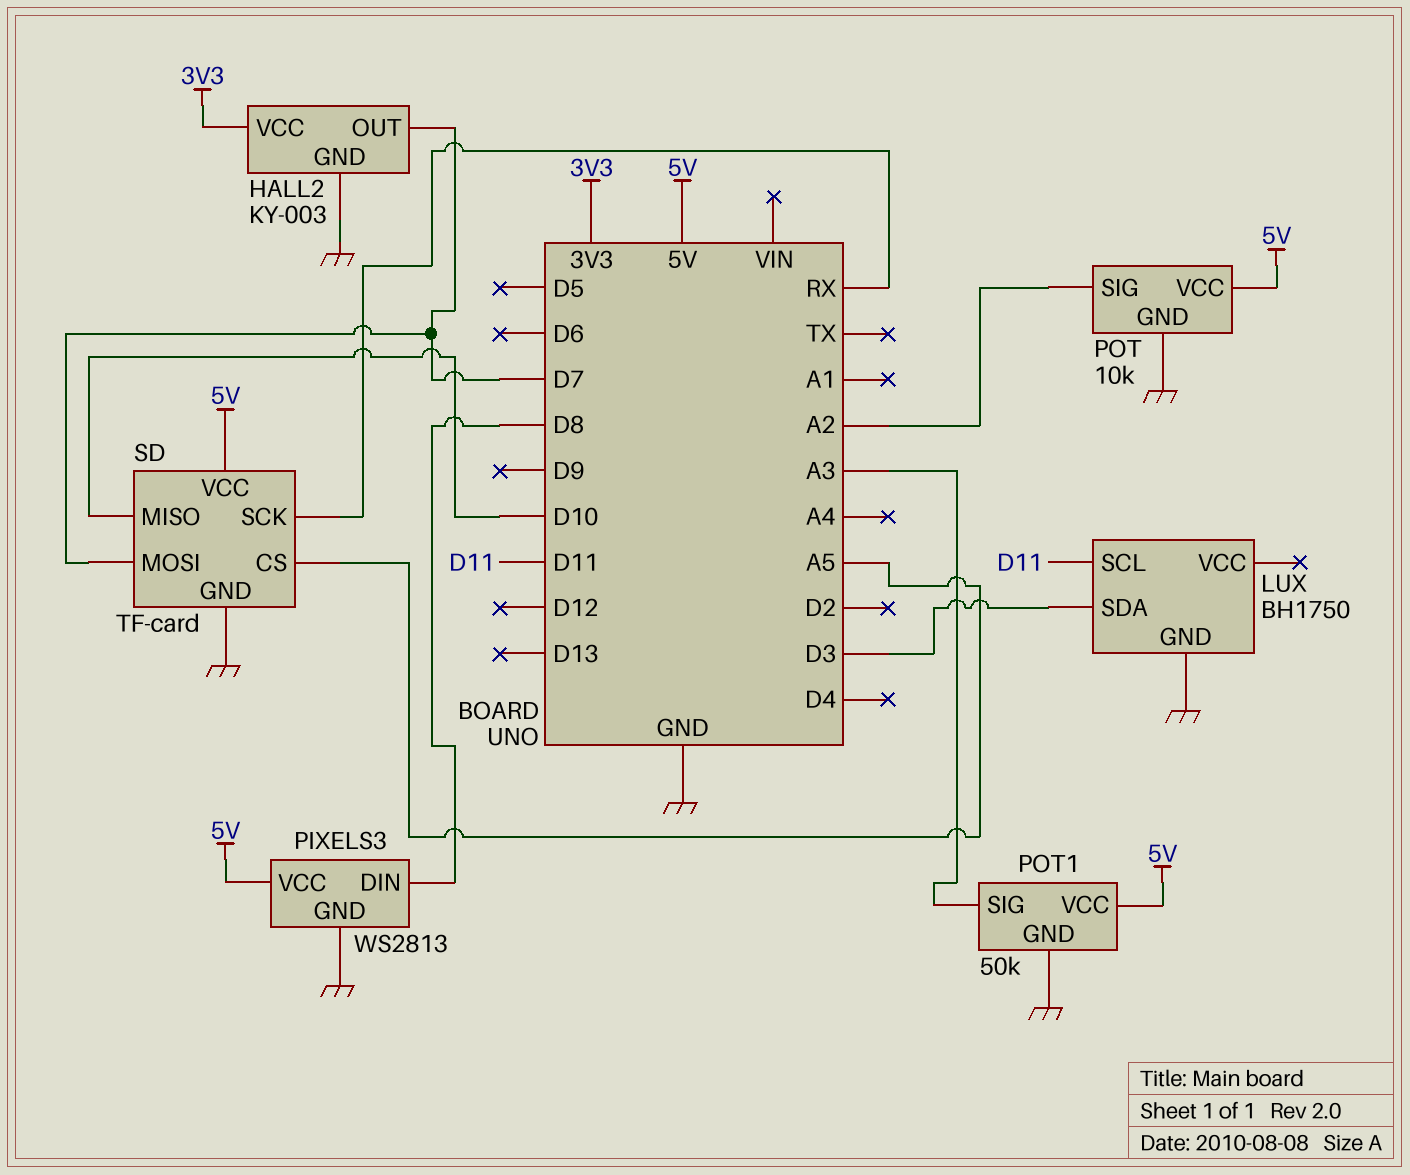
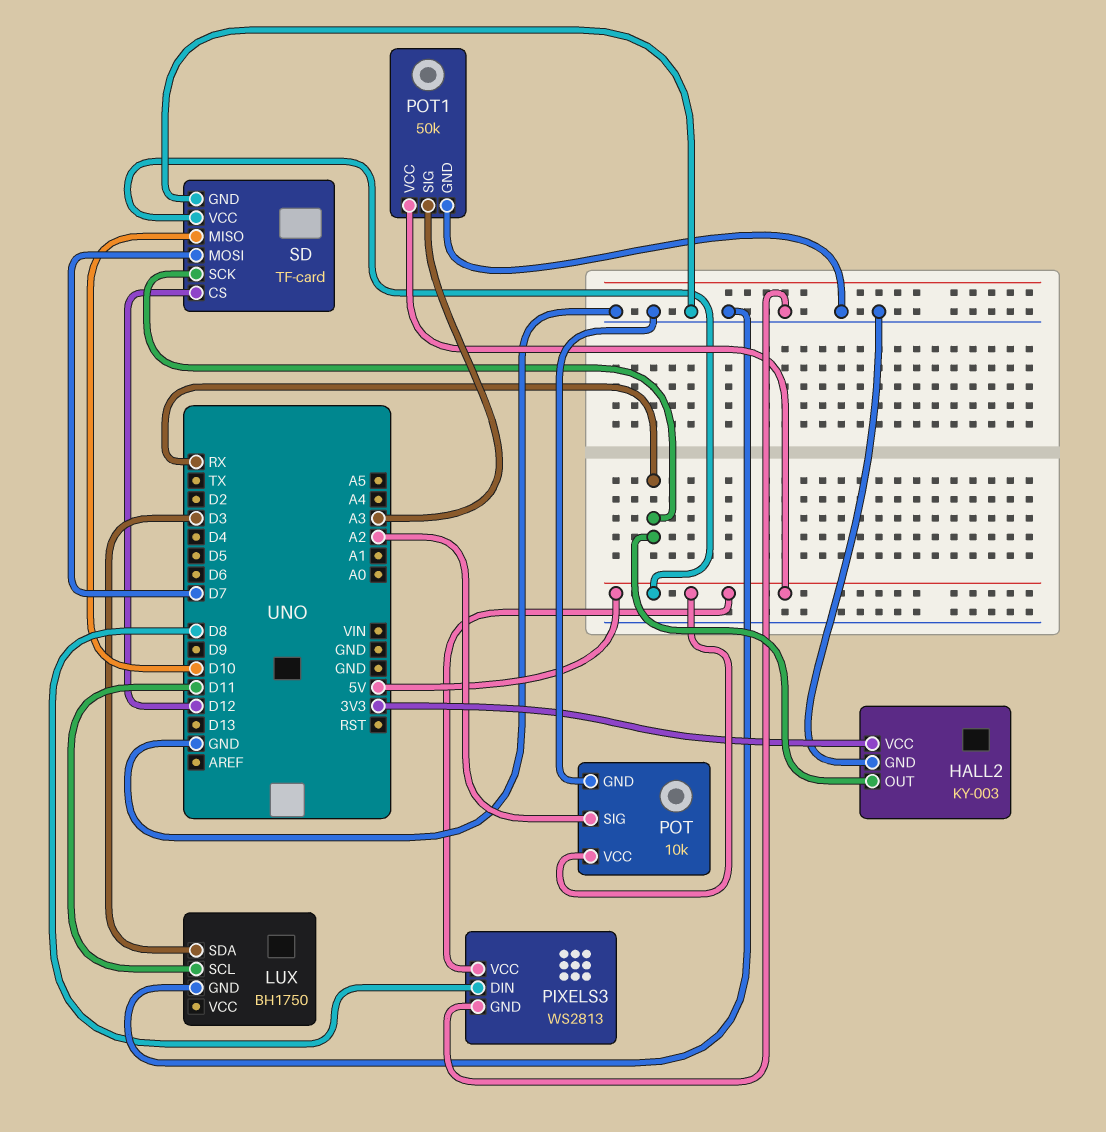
HALL2 pin OUT: D7 -> RX
SD pin CS: A5 -> D12

